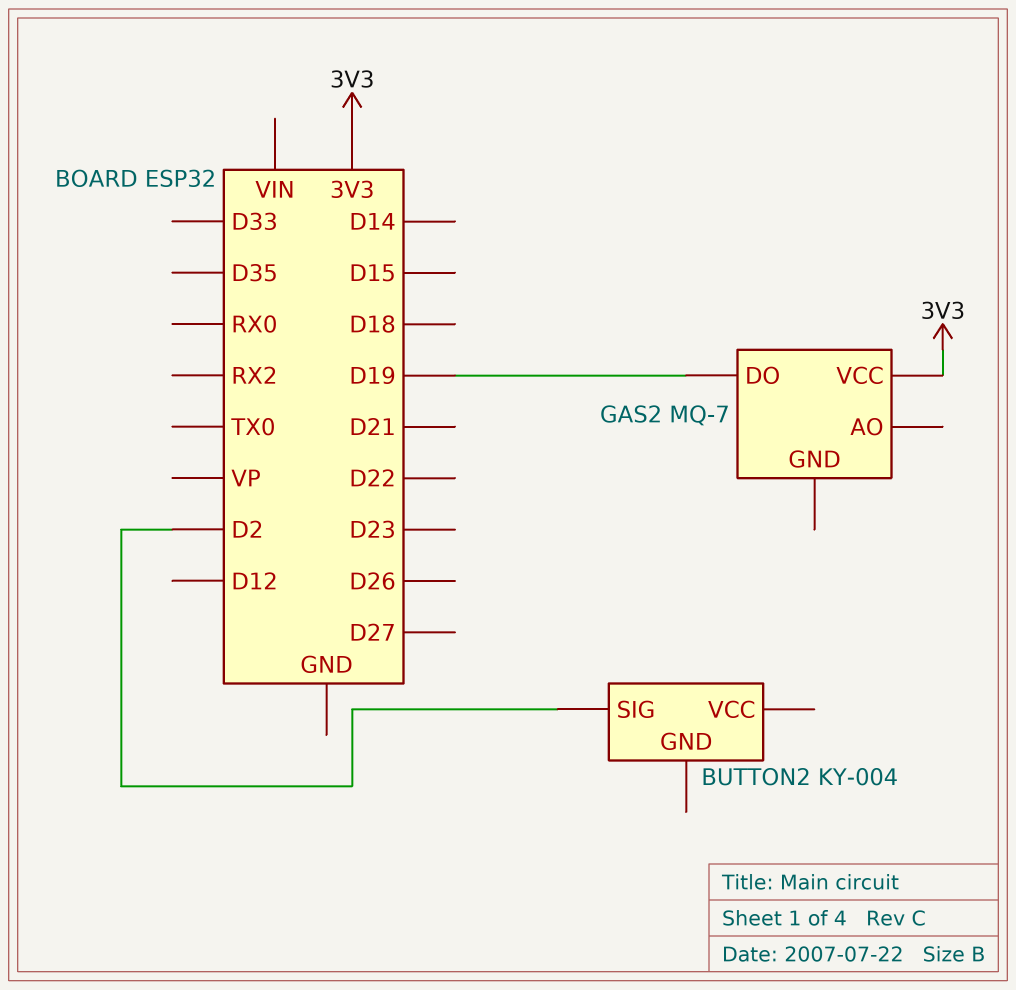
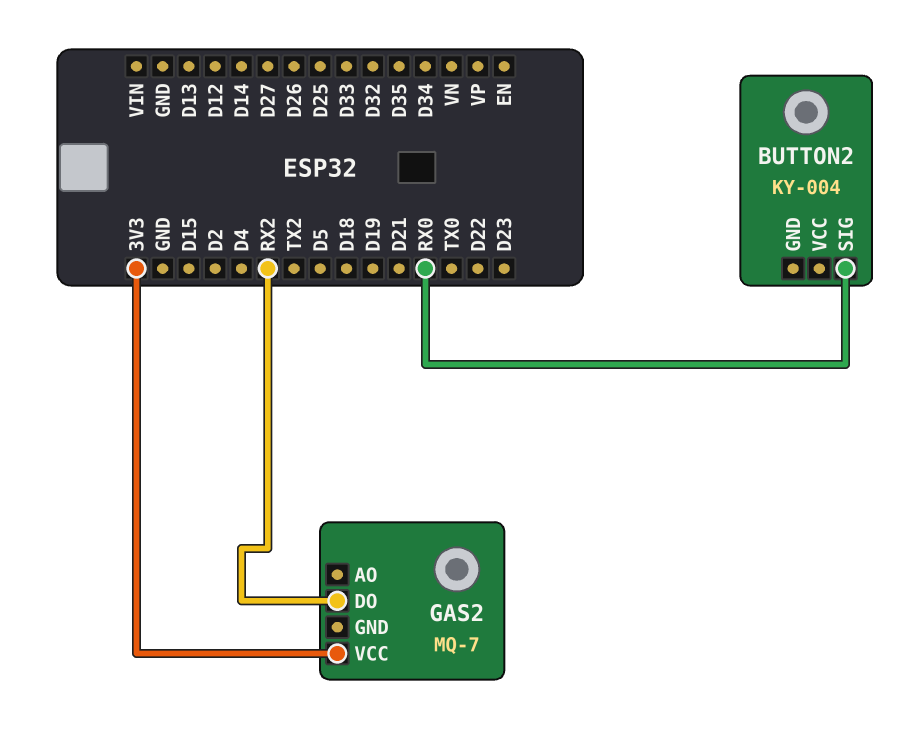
BUTTON2 pin SIG: D2 -> RX0
GAS2 pin DO: D19 -> RX2

